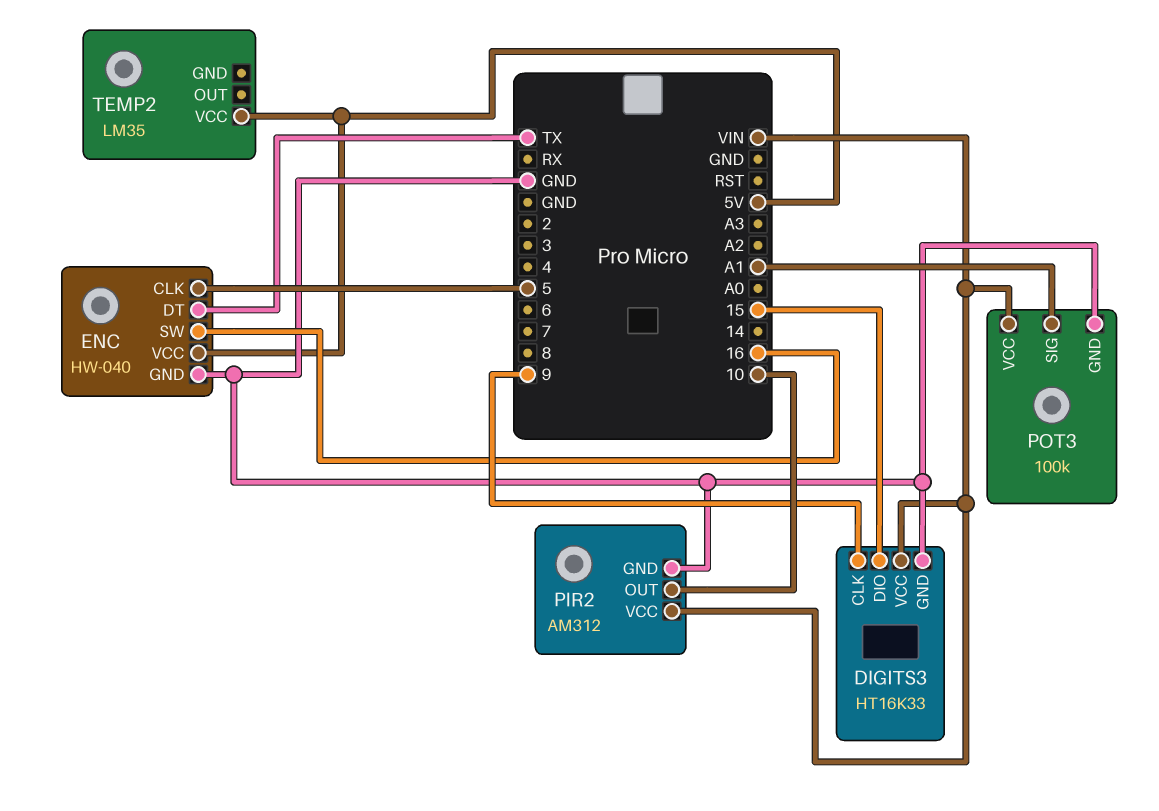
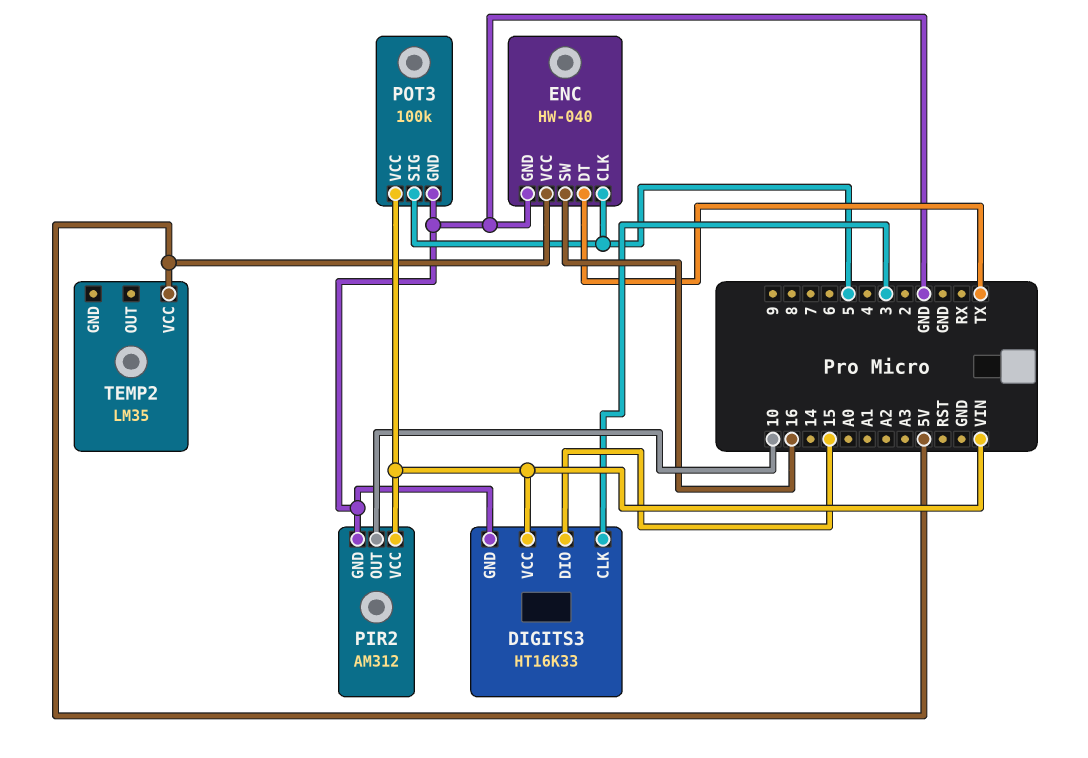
DIGITS3 pin CLK: 9 -> 3
POT3 pin SIG: A1 -> 5

